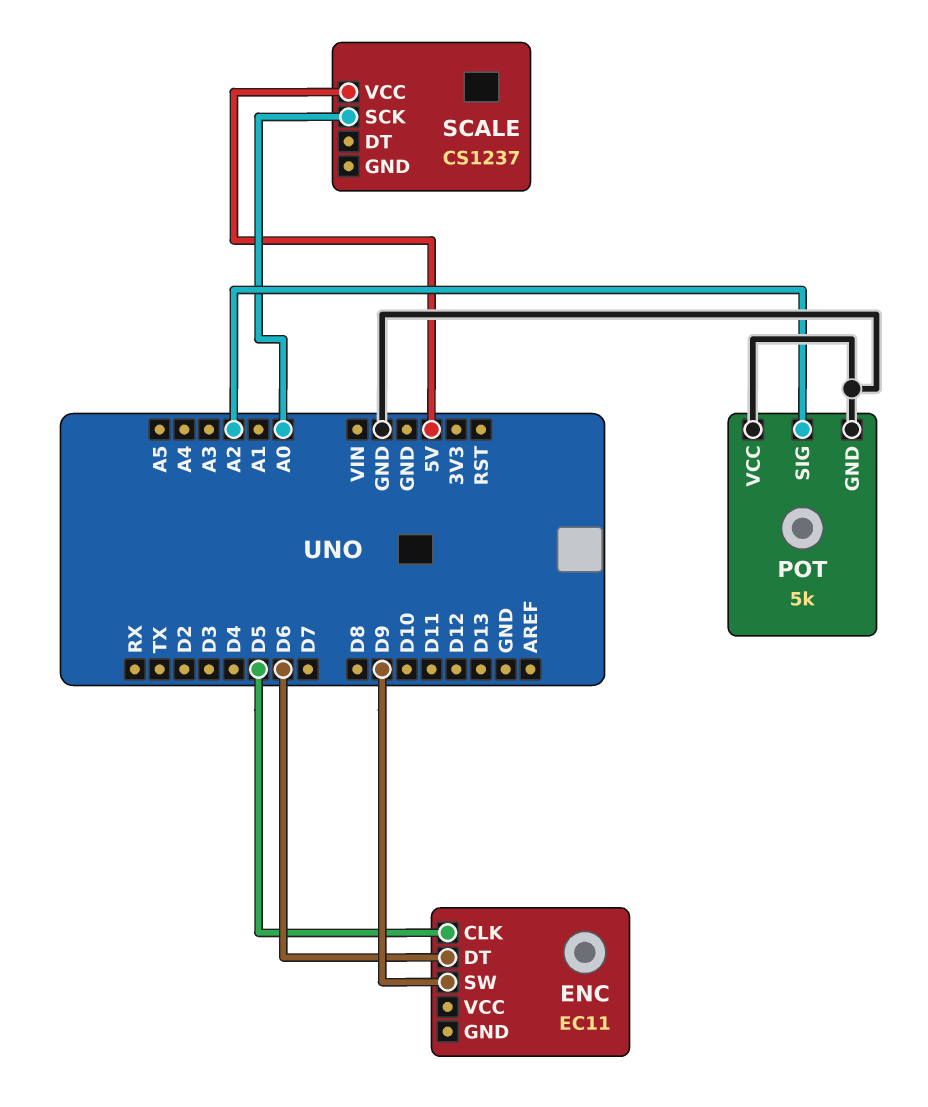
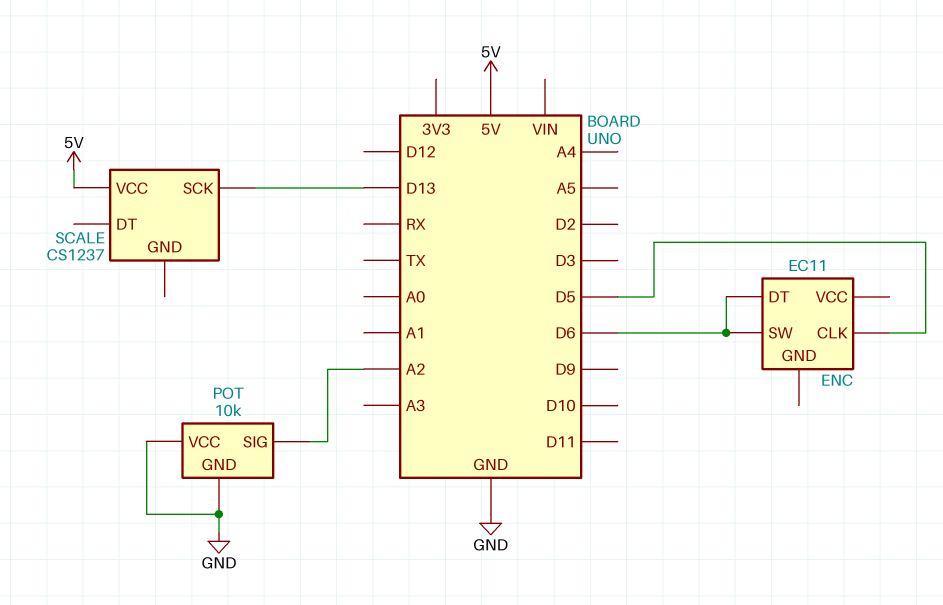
ENC pin SW: D9 -> D6
POT: 5k -> 10k
SCALE pin SCK: A0 -> D13

